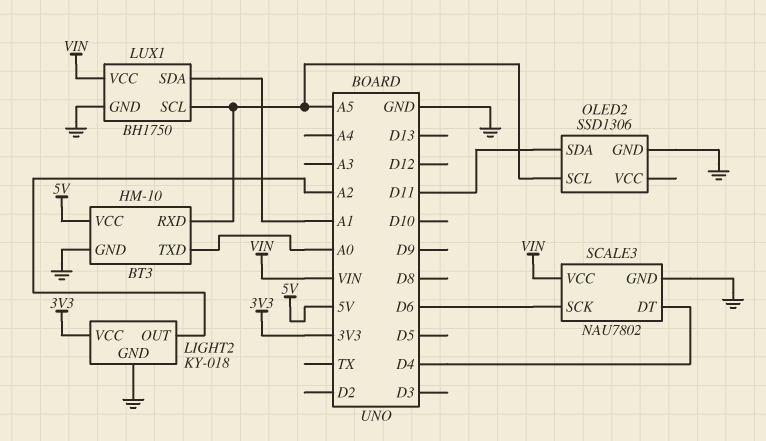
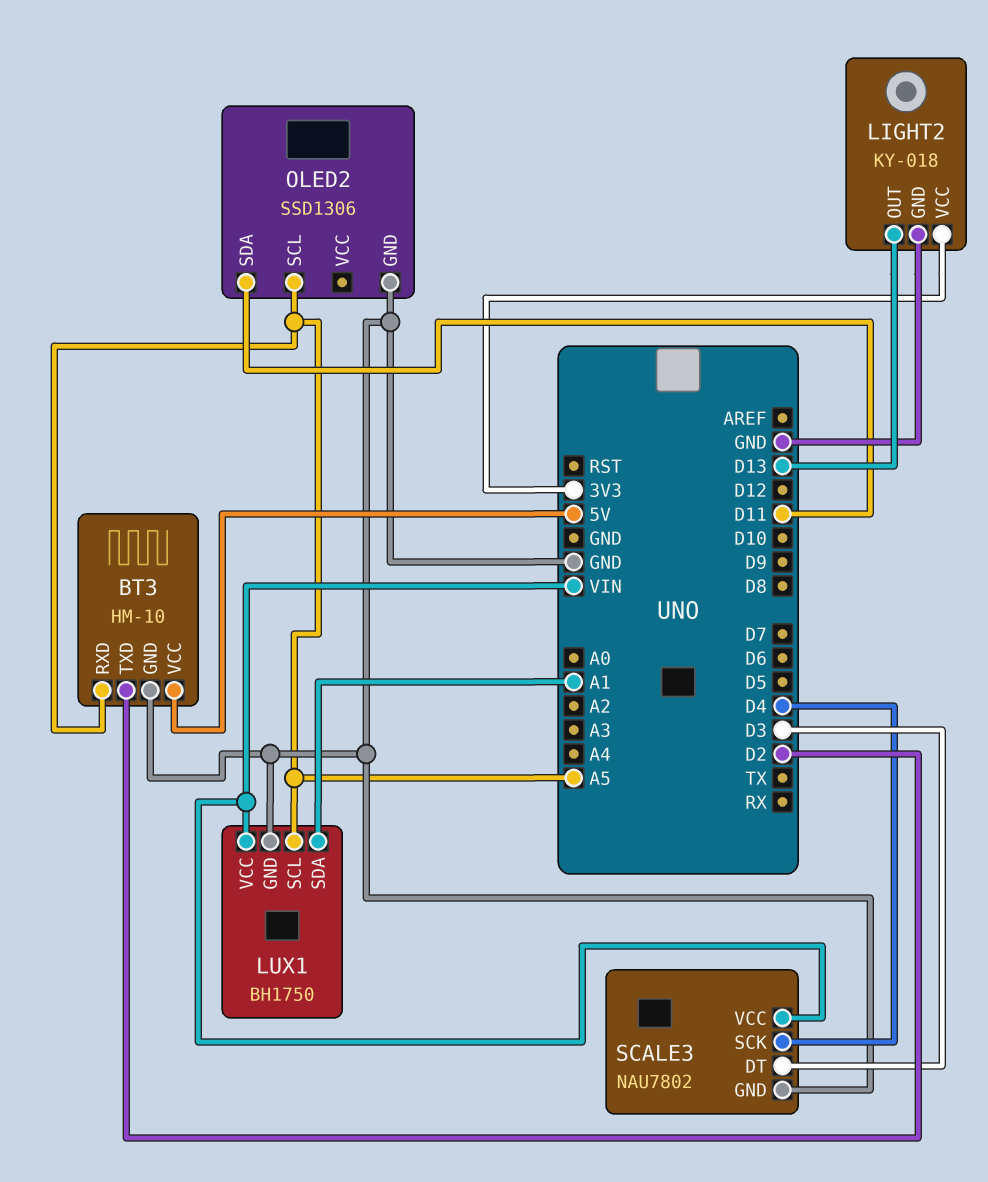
BT3 pin TXD: A0 -> D2
LIGHT2 pin OUT: A2 -> D13
SCALE3 pin DT: D4 -> D3
SCALE3 pin SCK: D6 -> D4

